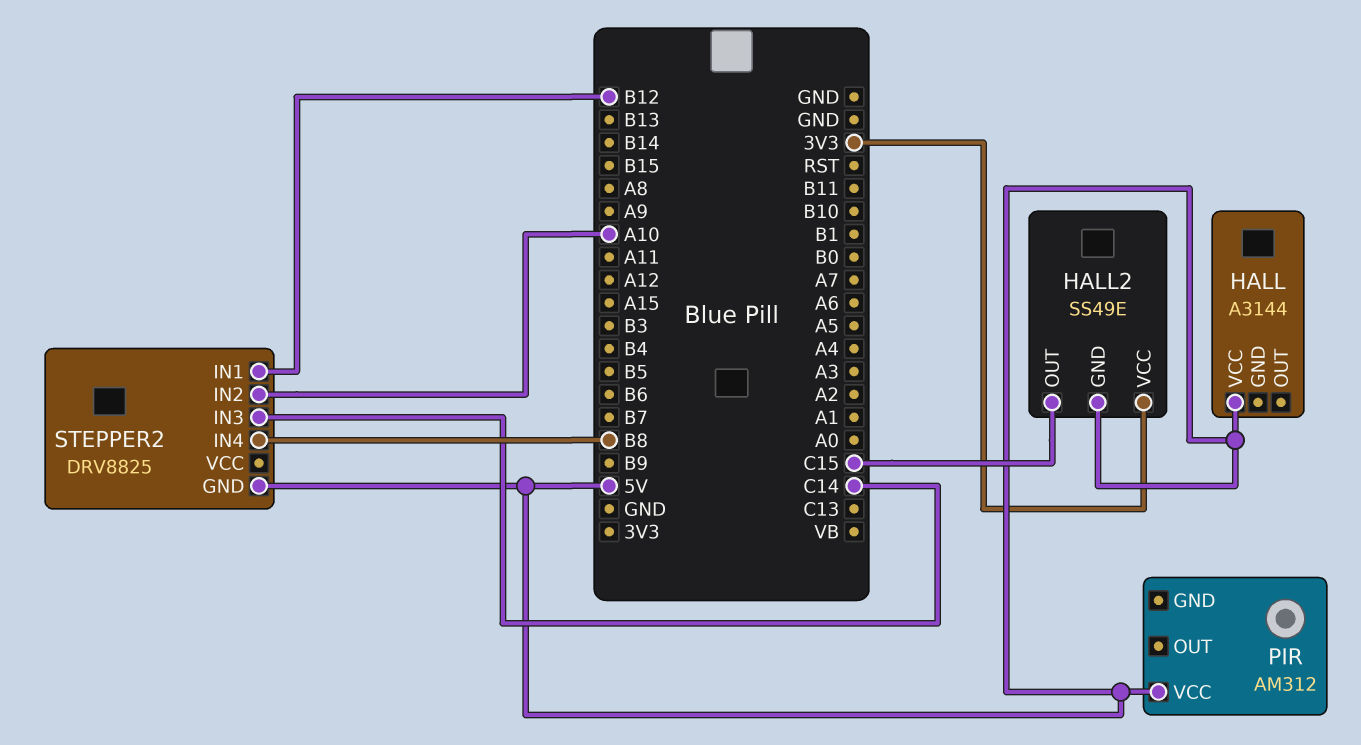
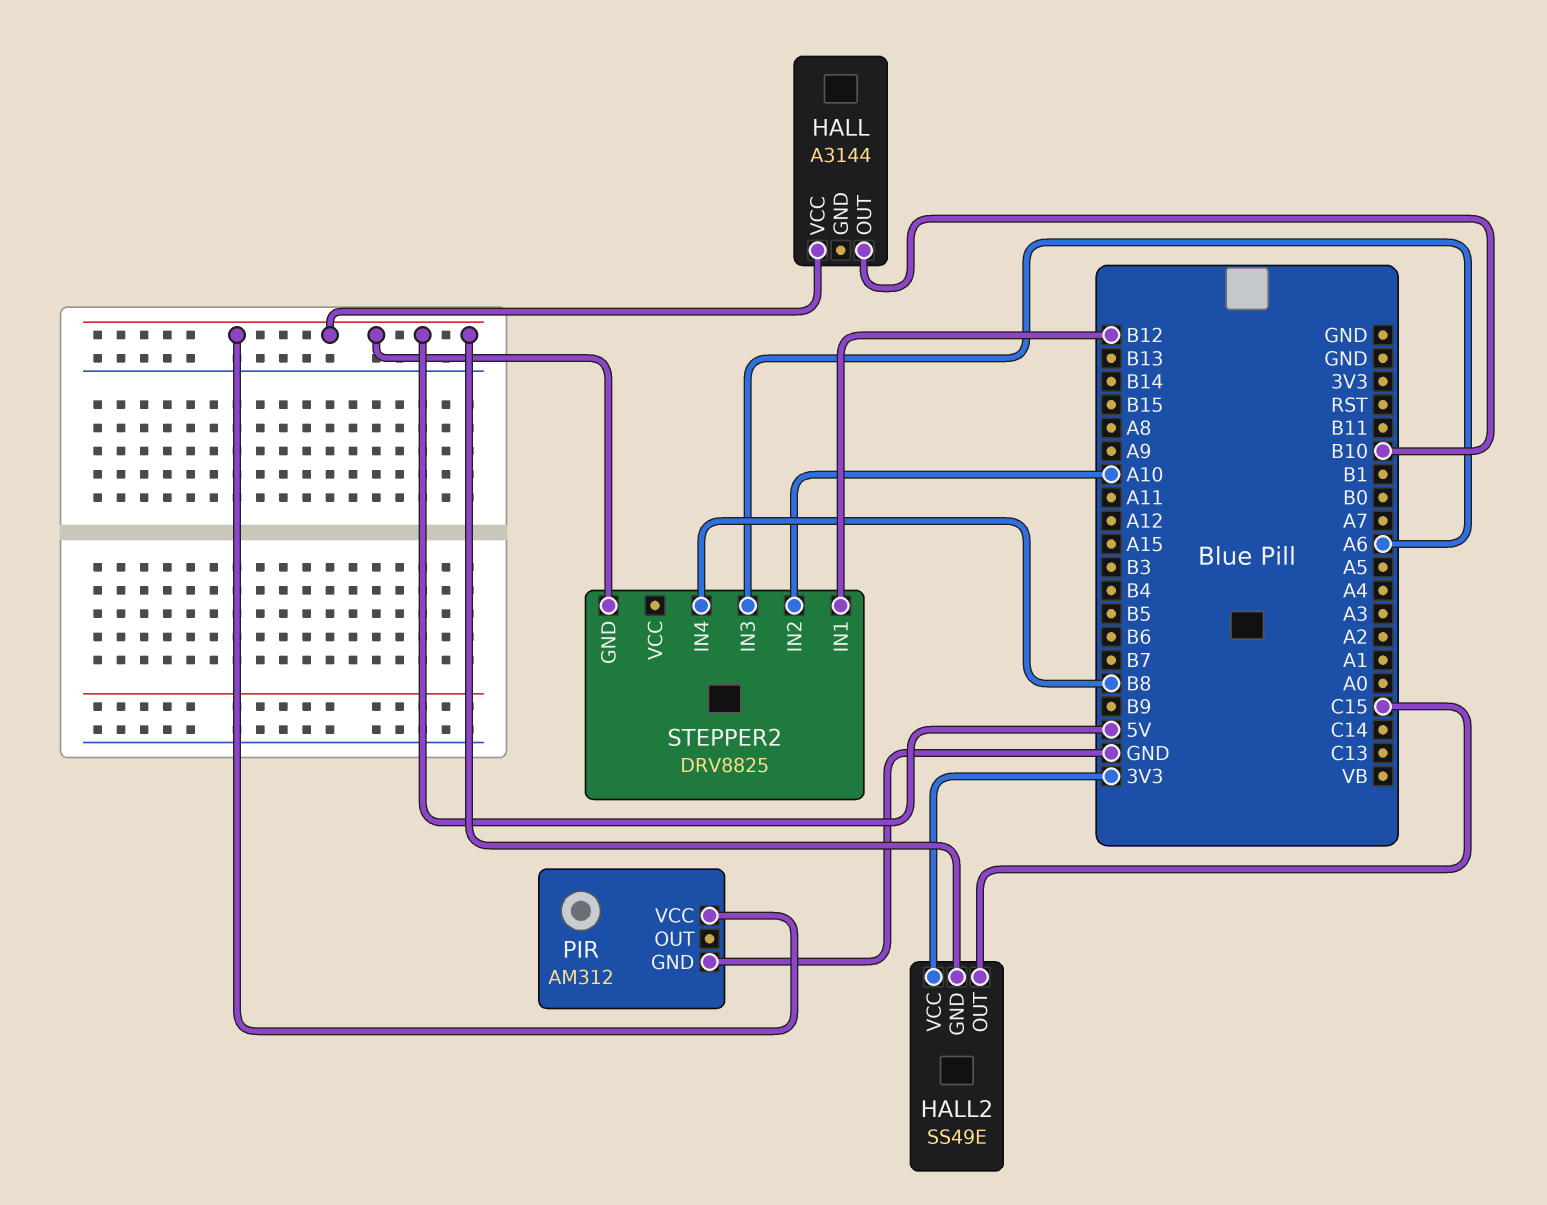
HALL pin OUT: none -> B10
PIR pin GND: none -> GND
STEPPER2 pin IN3: C14 -> A6

